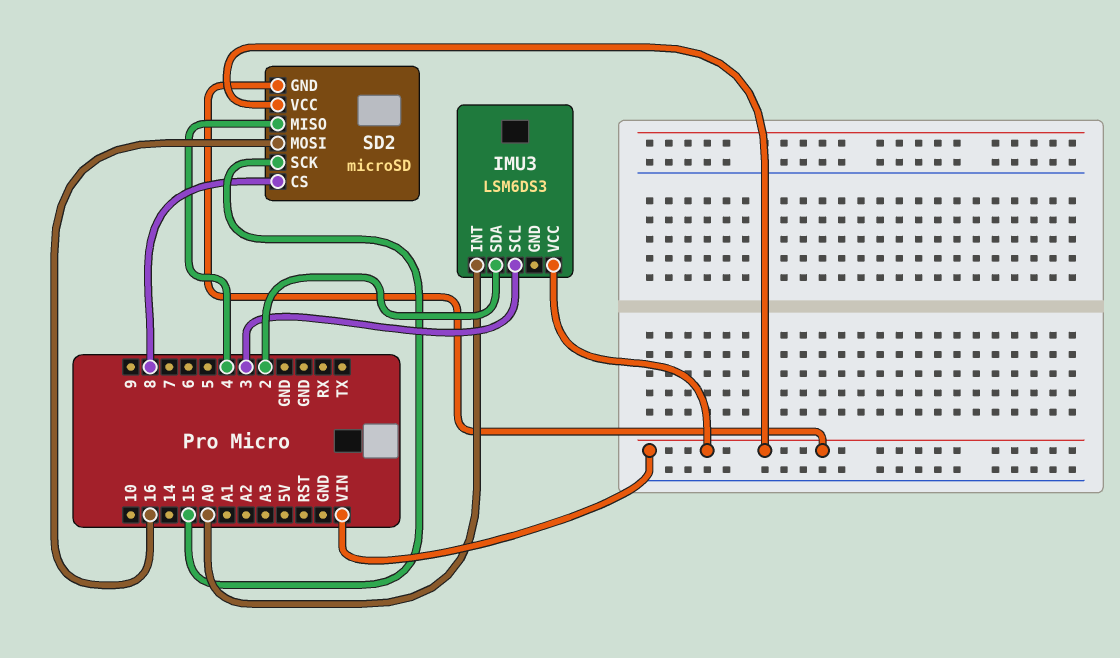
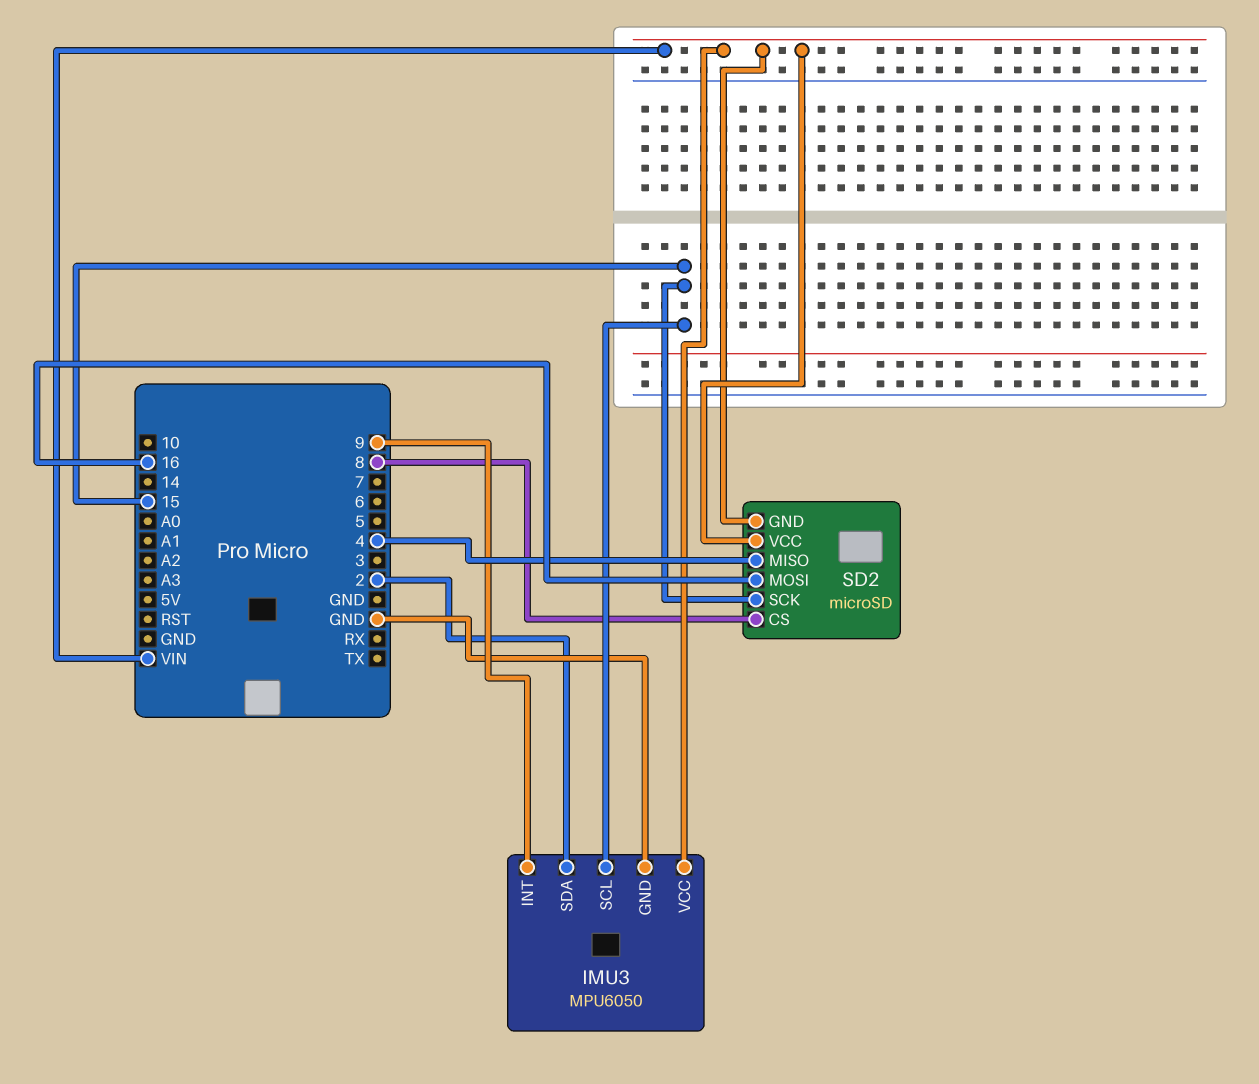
IMU3: LSM6DS3 -> MPU6050
IMU3 pin GND: none -> GND
IMU3 pin INT: A0 -> 9
IMU3 pin SCL: 3 -> 15

